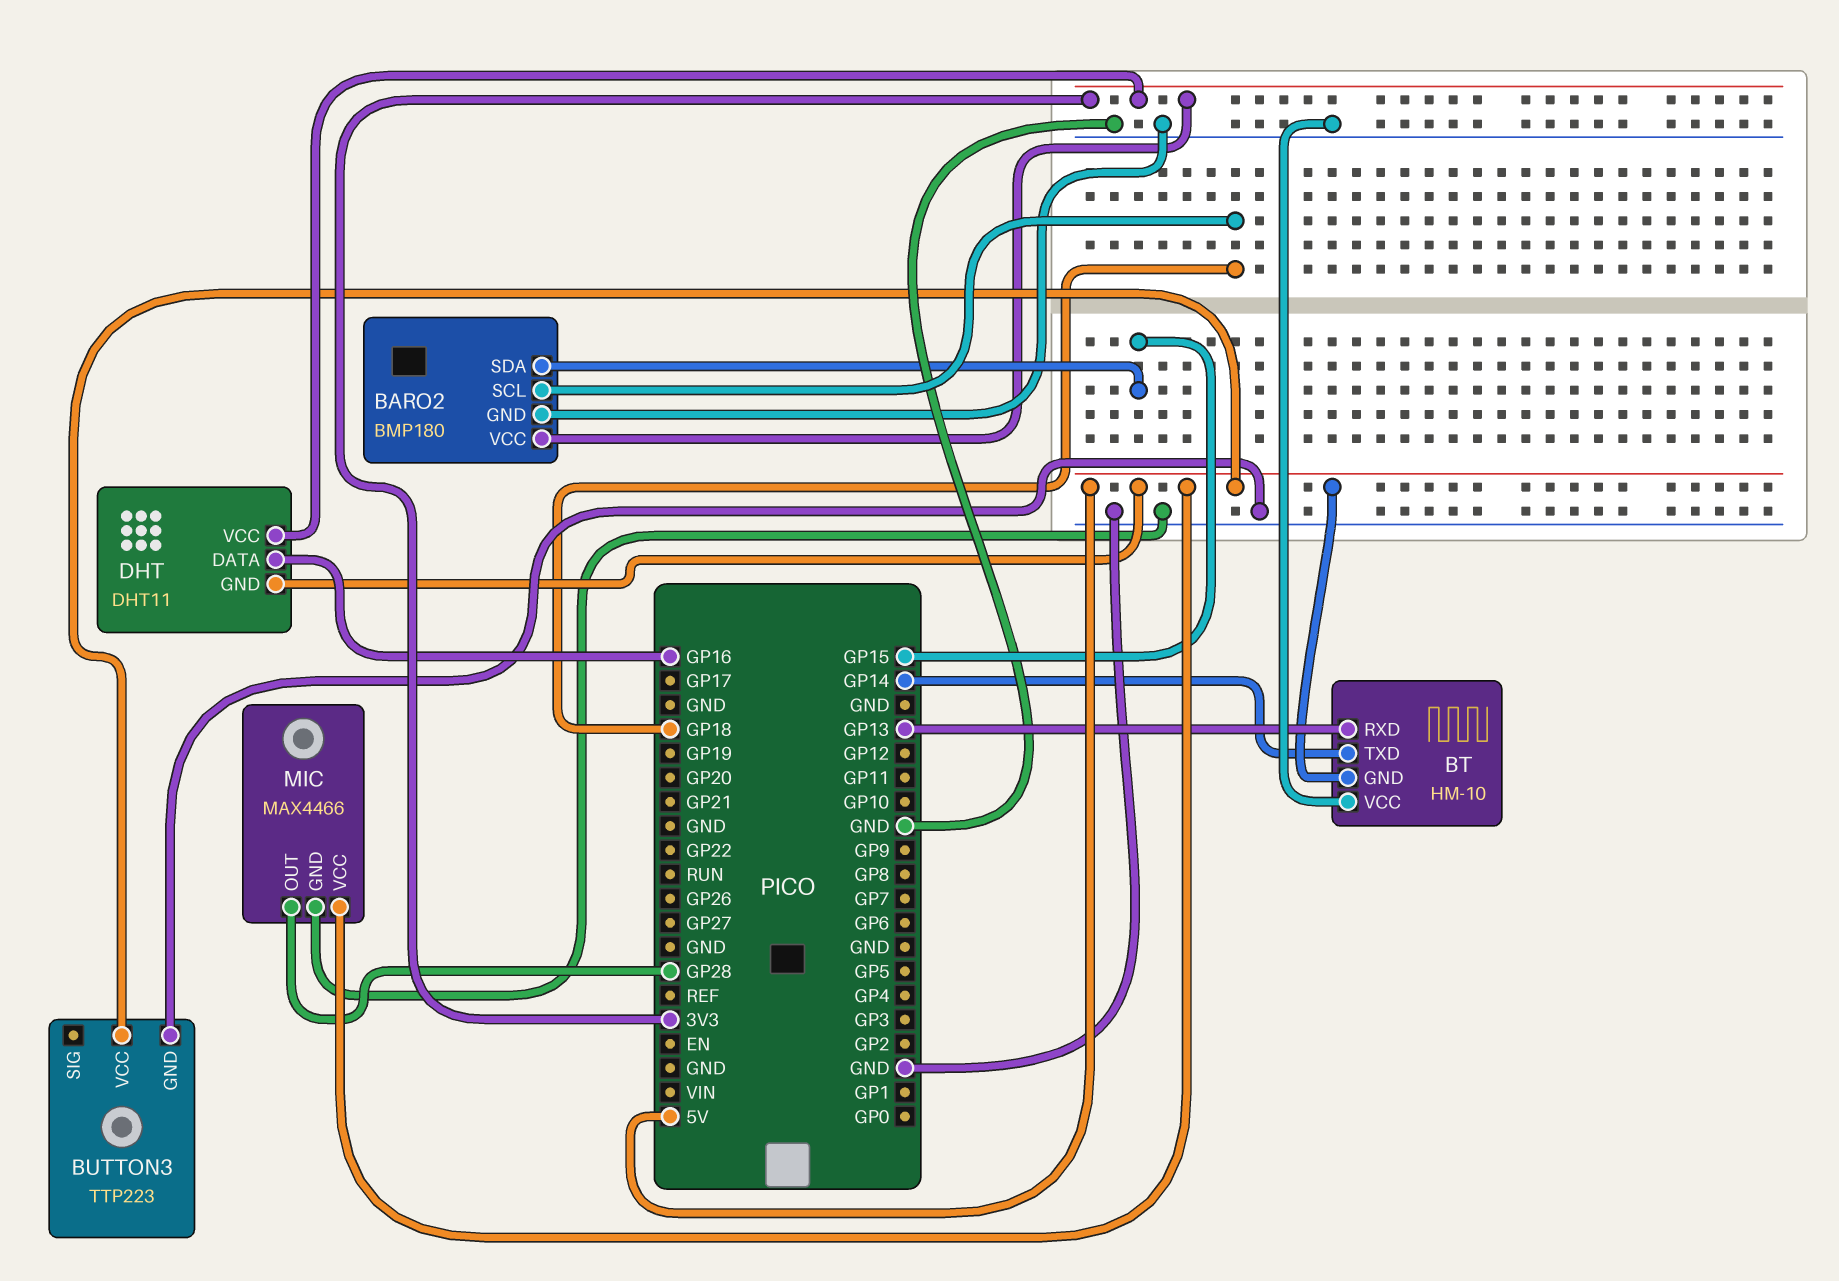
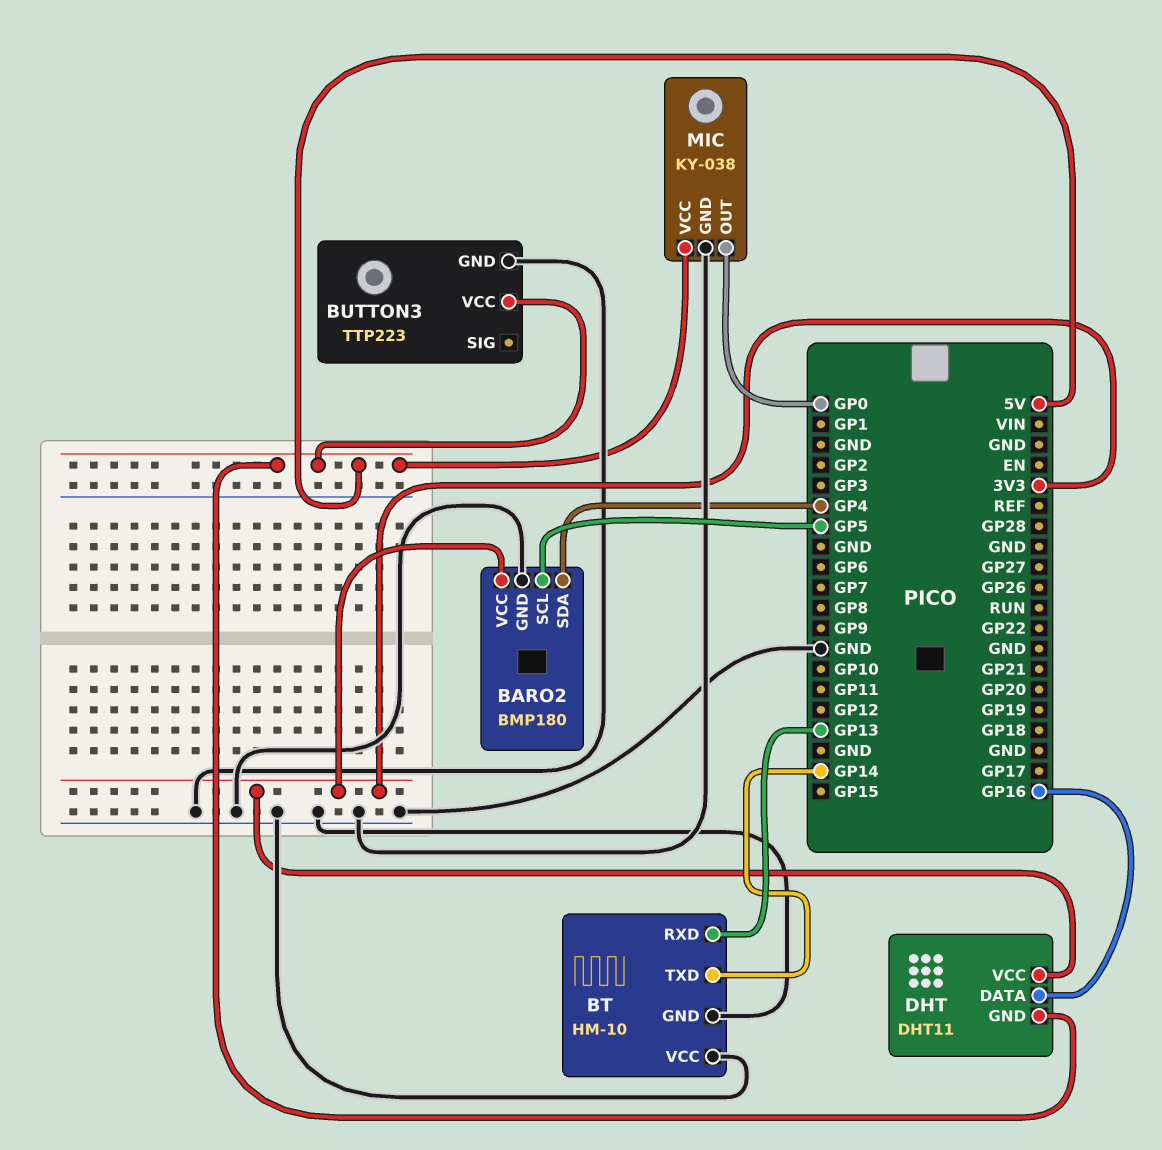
BARO2 pin SCL: GP18 -> GP5
BARO2 pin SDA: GP15 -> GP4
BT pin GND: 5V -> GND
MIC: MAX4466 -> KY-038
MIC pin OUT: GP28 -> GP0

